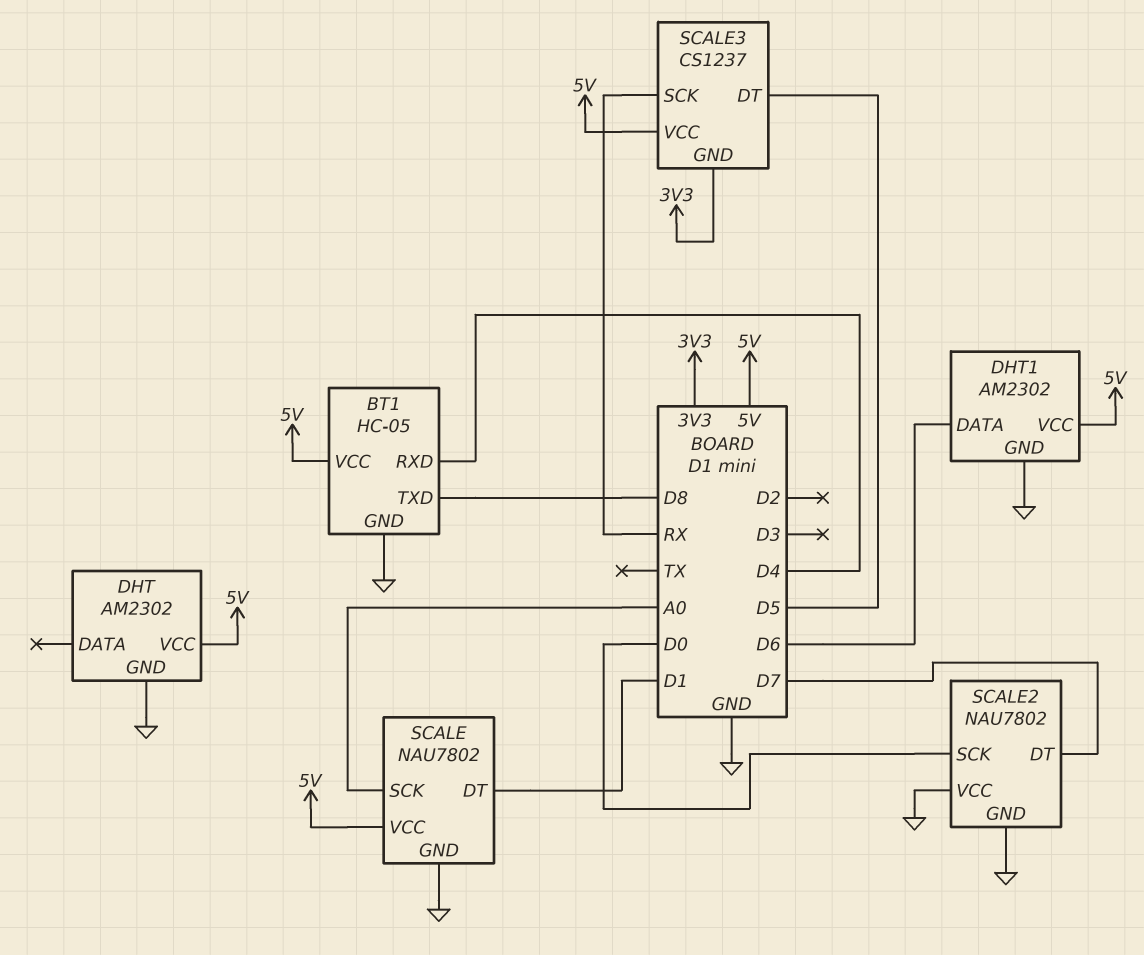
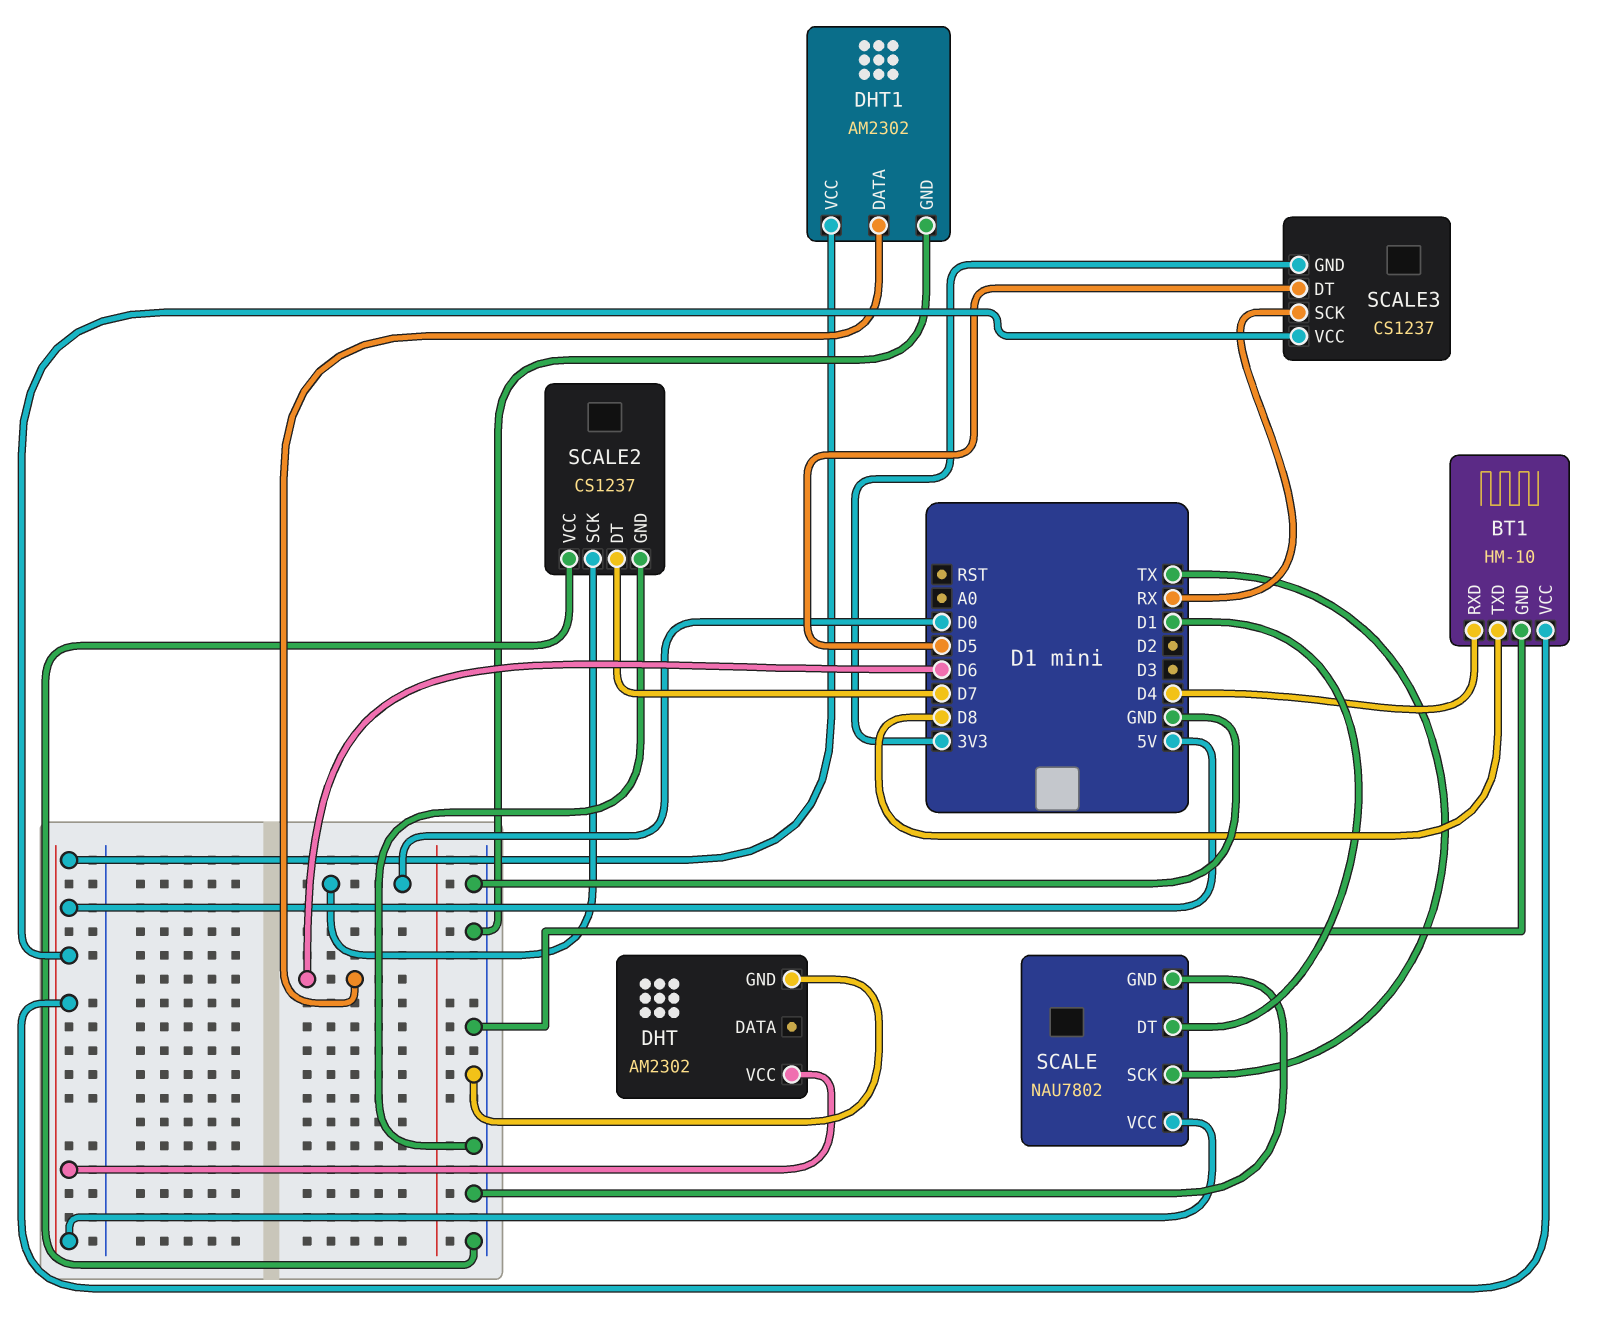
BT1: HC-05 -> HM-10
SCALE pin SCK: A0 -> TX
SCALE2: NAU7802 -> CS1237

